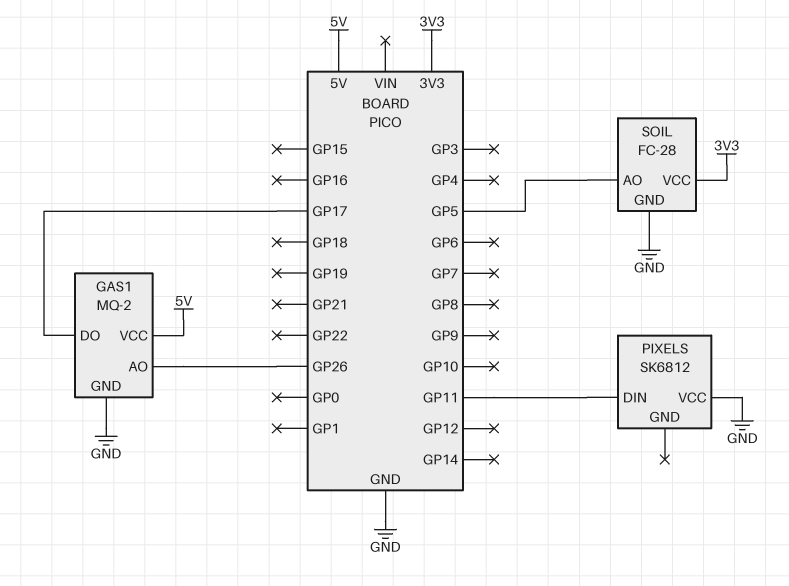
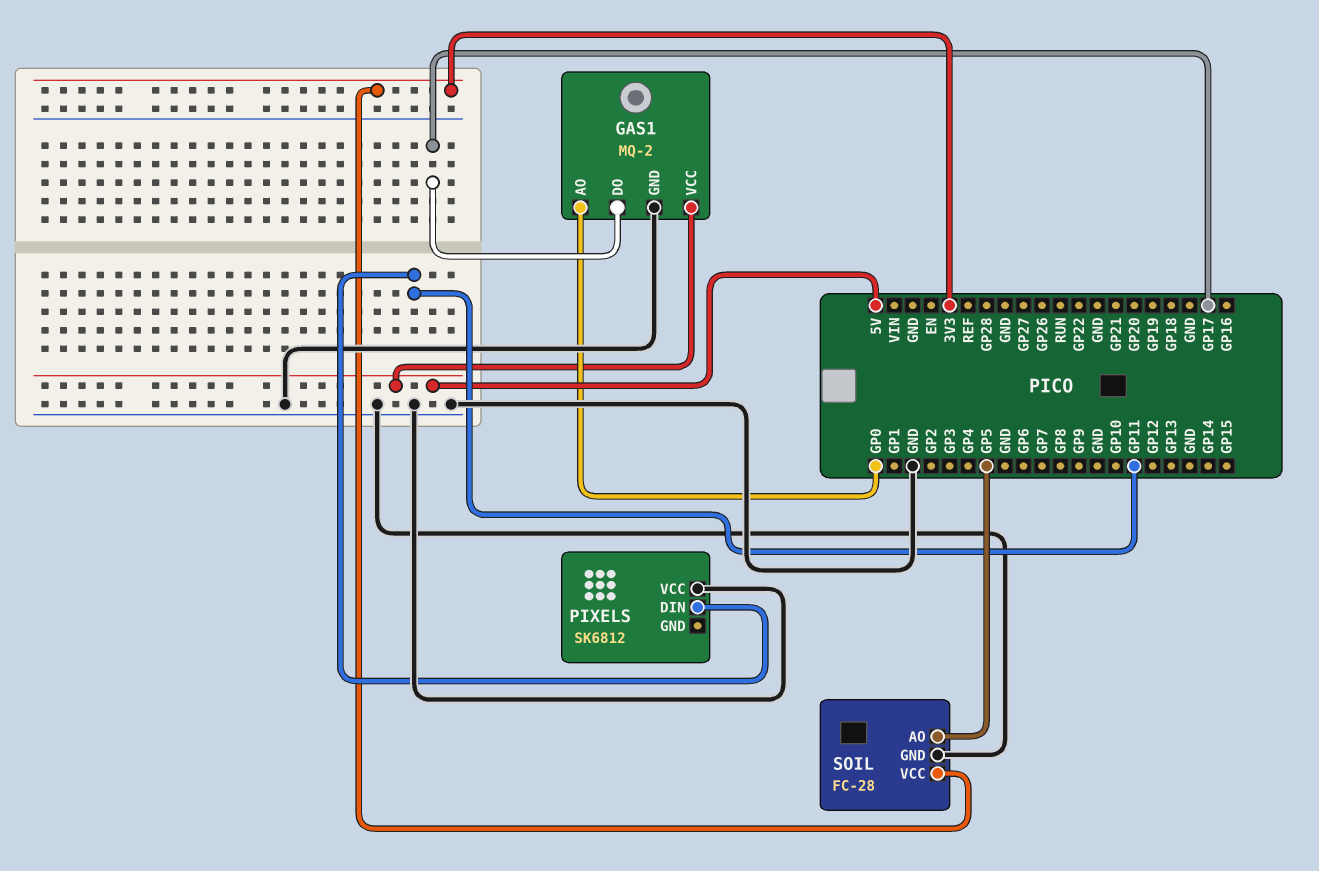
GAS1 pin AO: GP26 -> GP0

